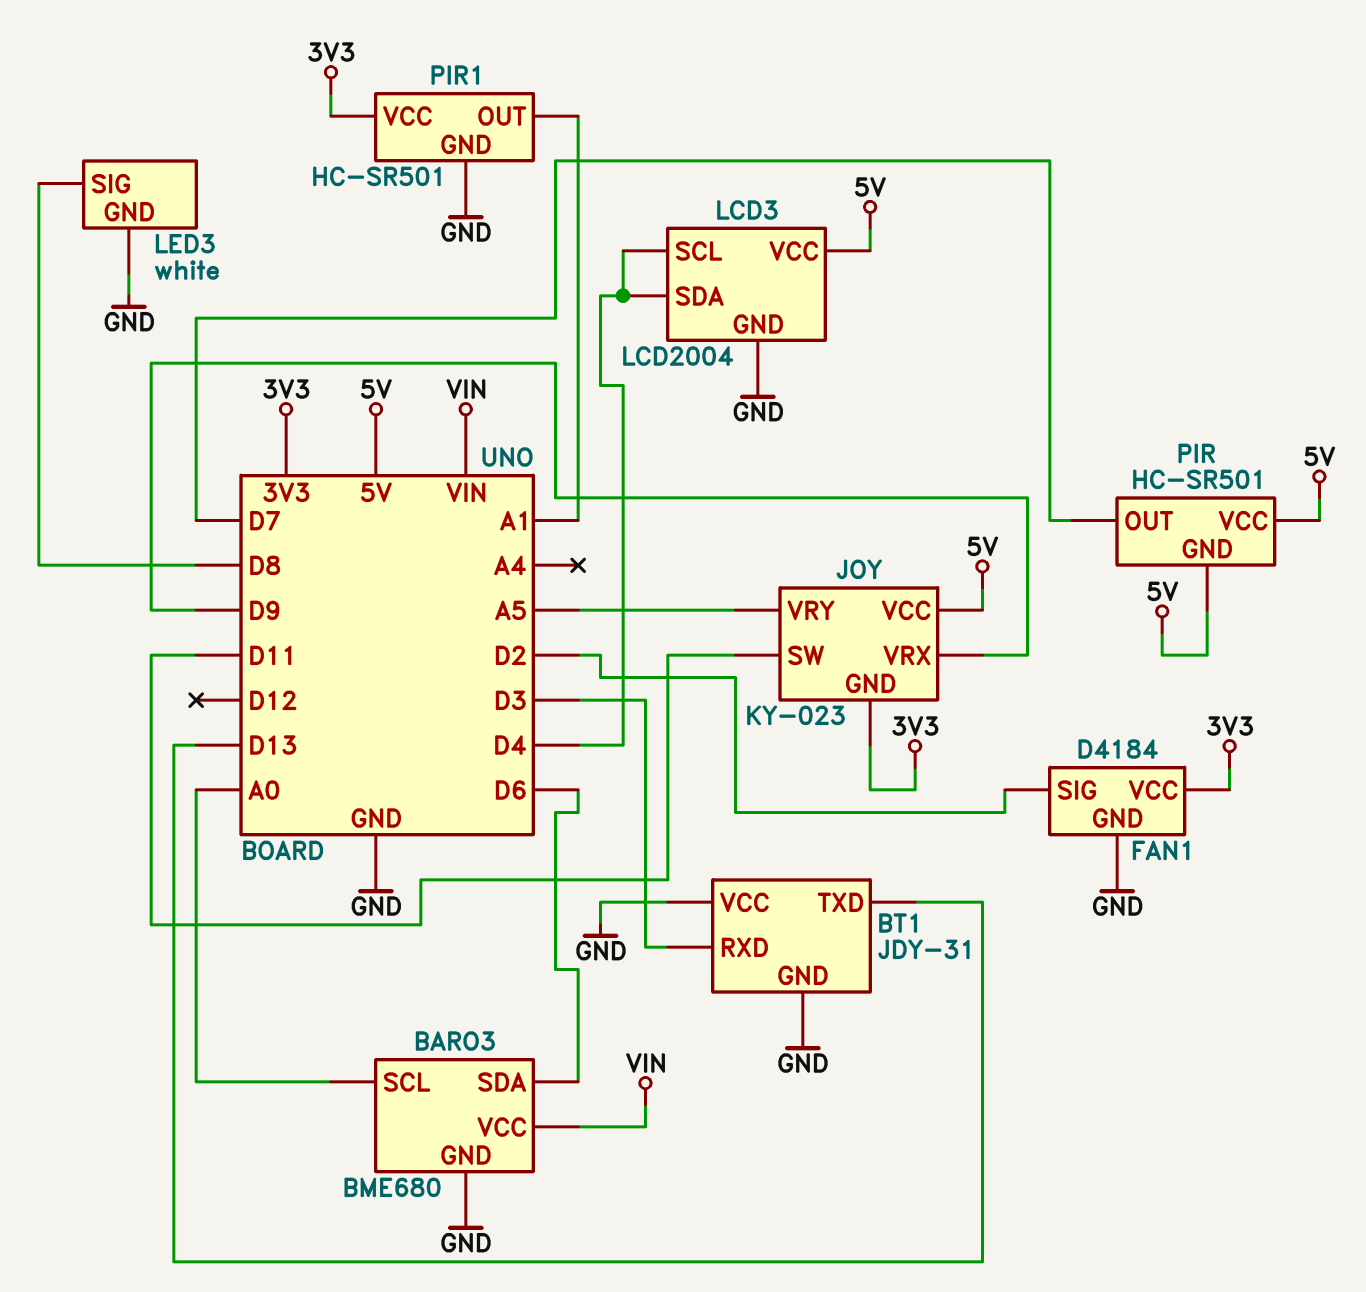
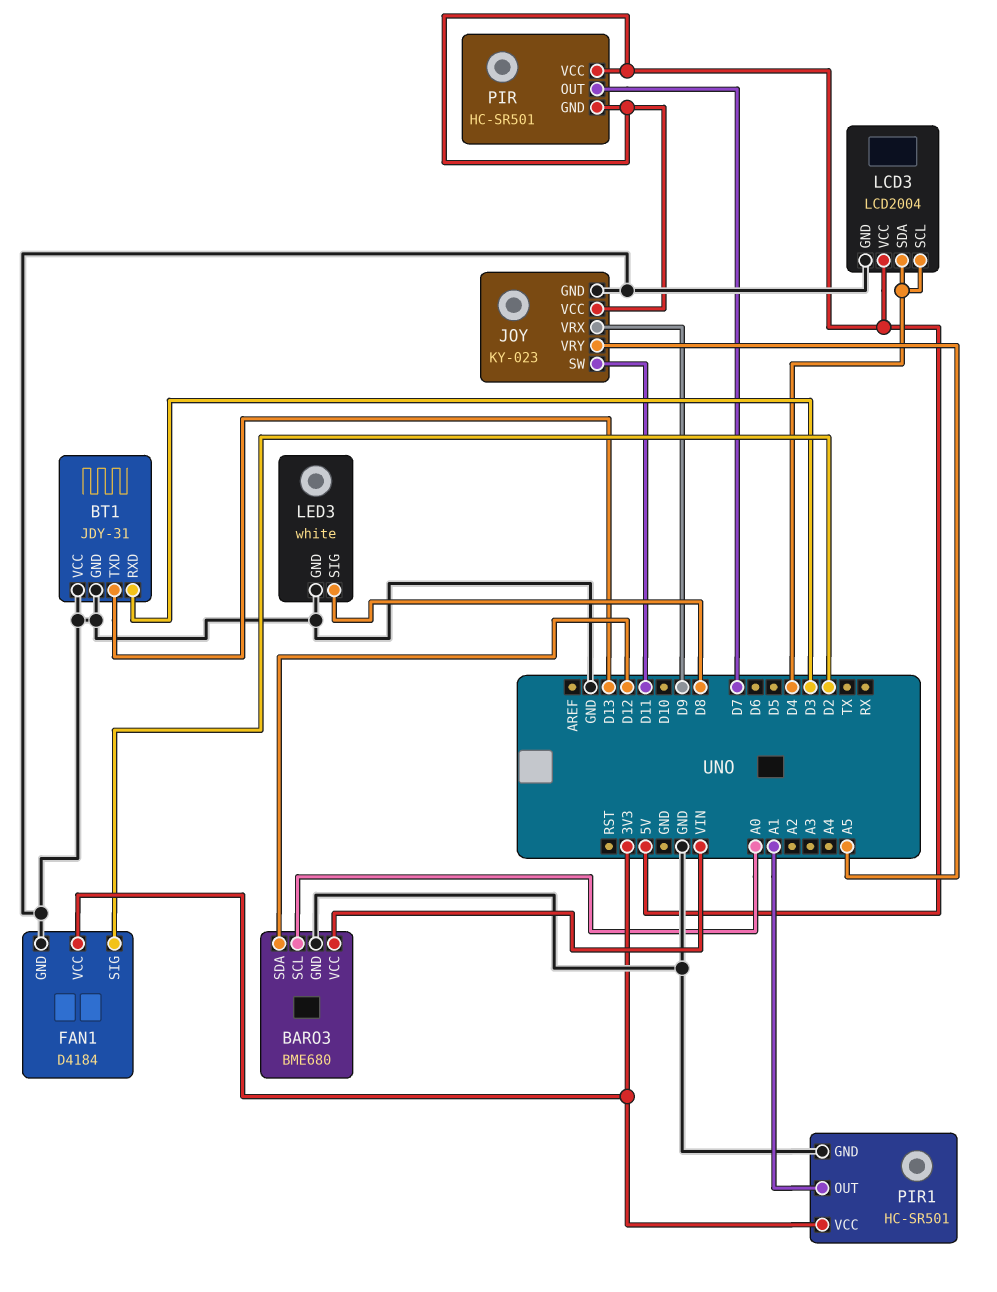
BARO3 pin SDA: D6 -> D12
JOY pin GND: 3V3 -> GND

